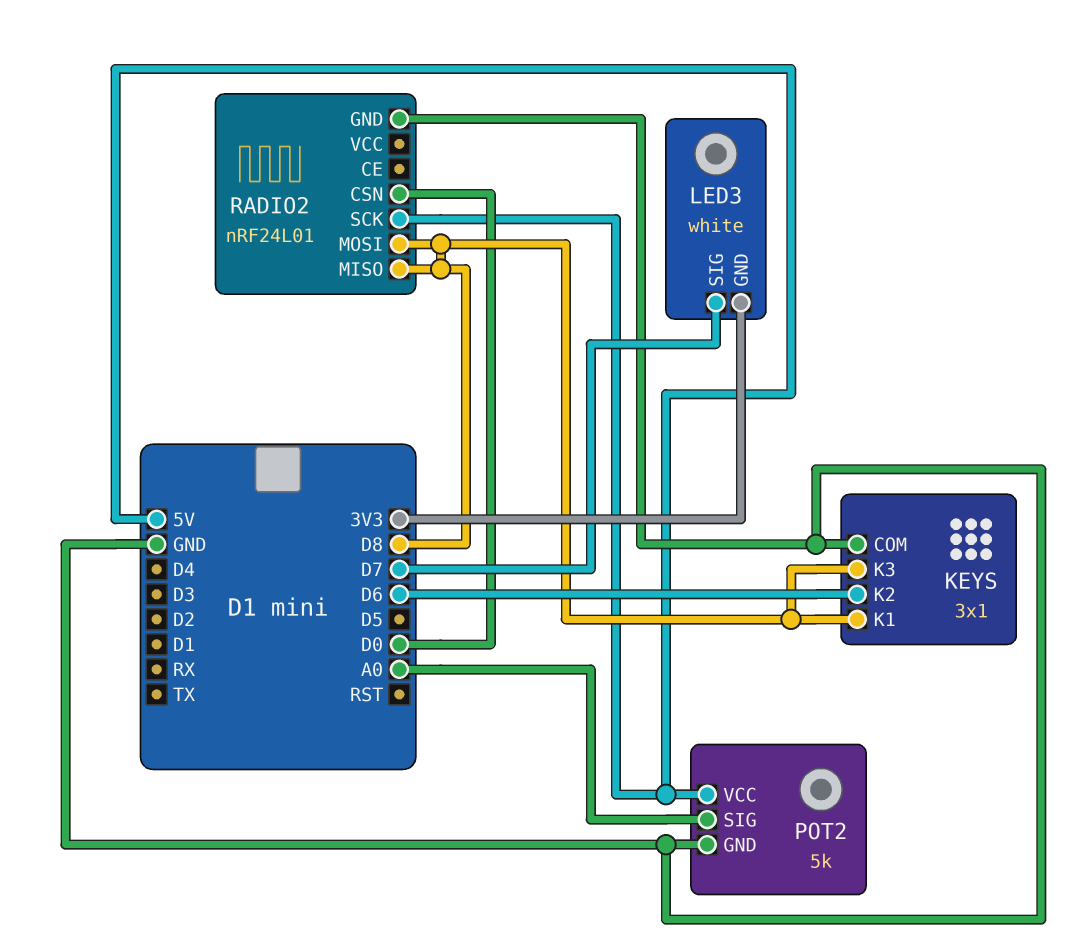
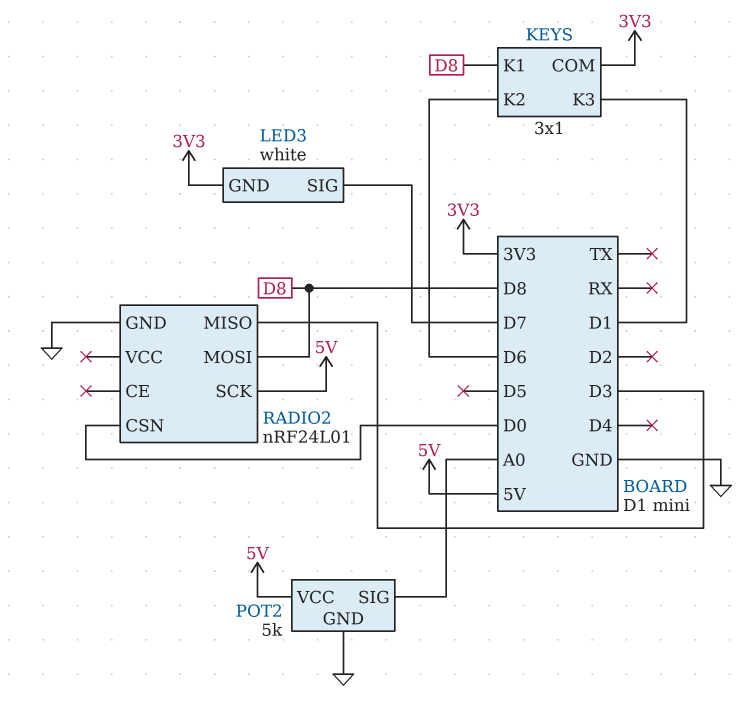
KEYS pin COM: GND -> 3V3
KEYS pin K3: D8 -> D1
RADIO2 pin MISO: D8 -> D3

